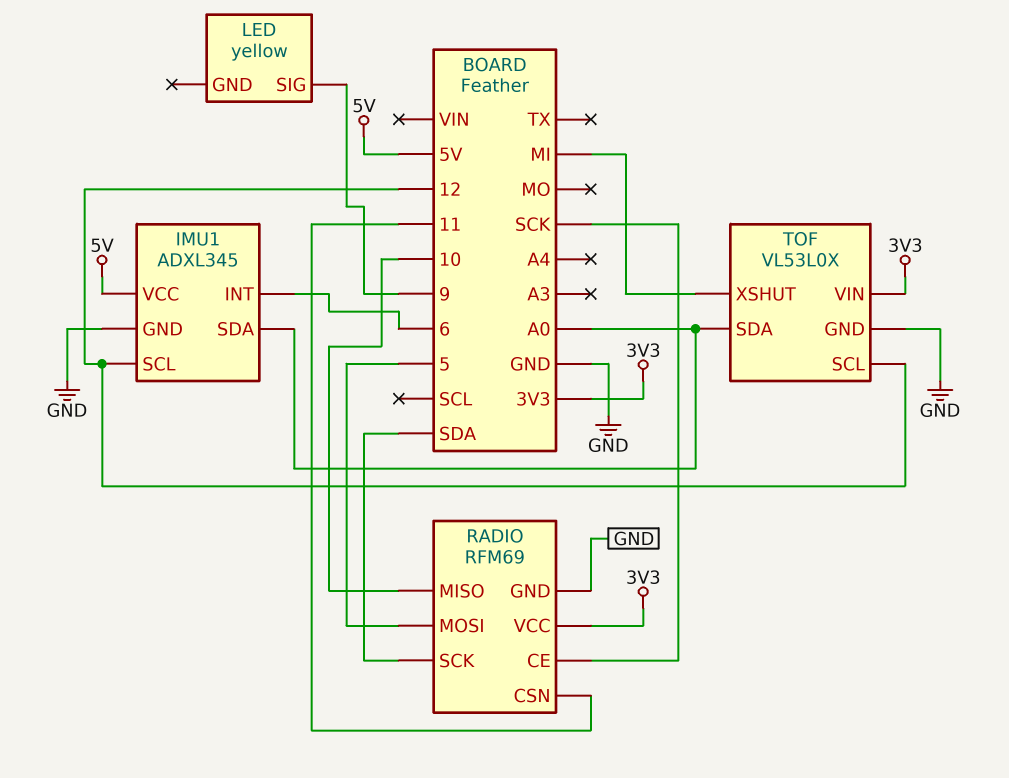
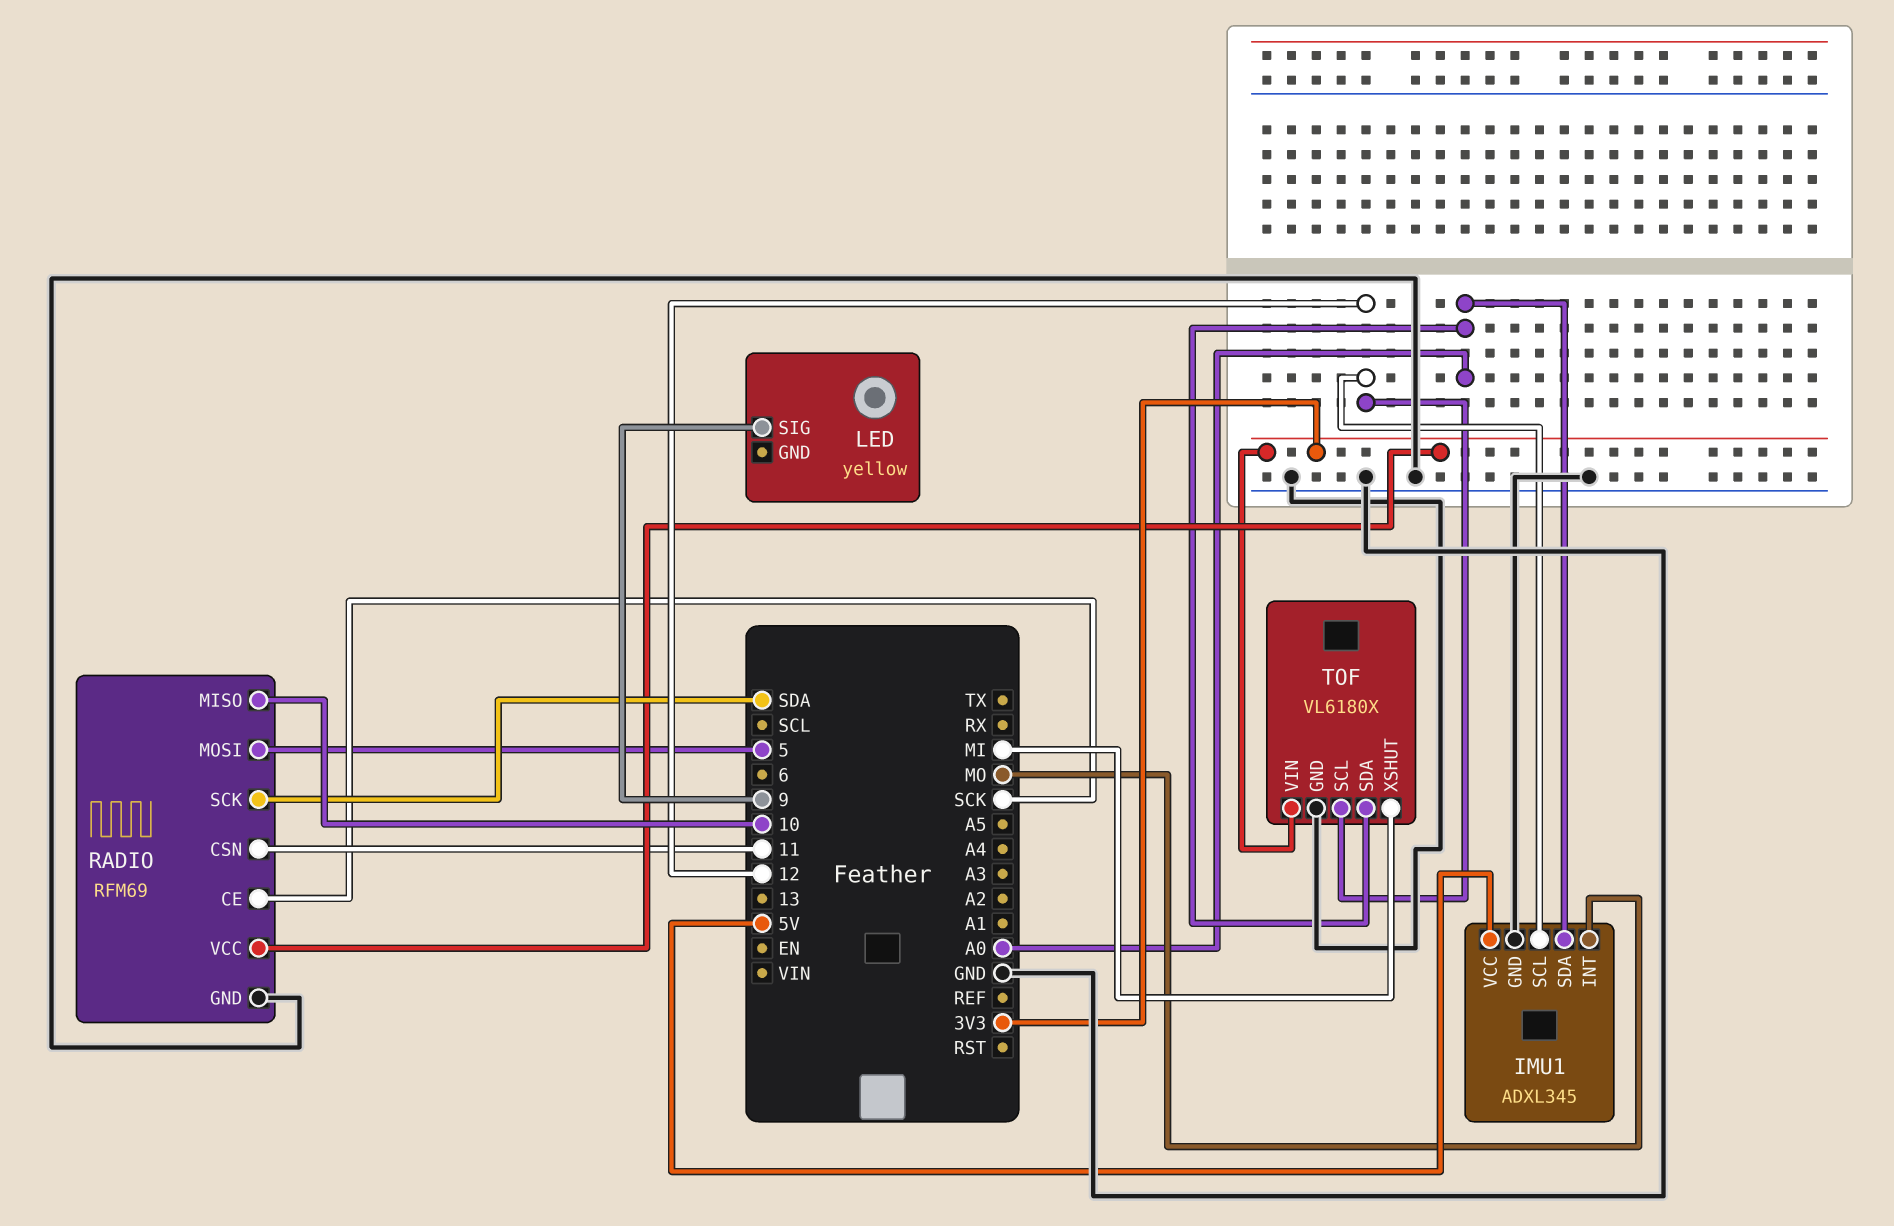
IMU1 pin INT: 6 -> MO
TOF: VL53L0X -> VL6180X

